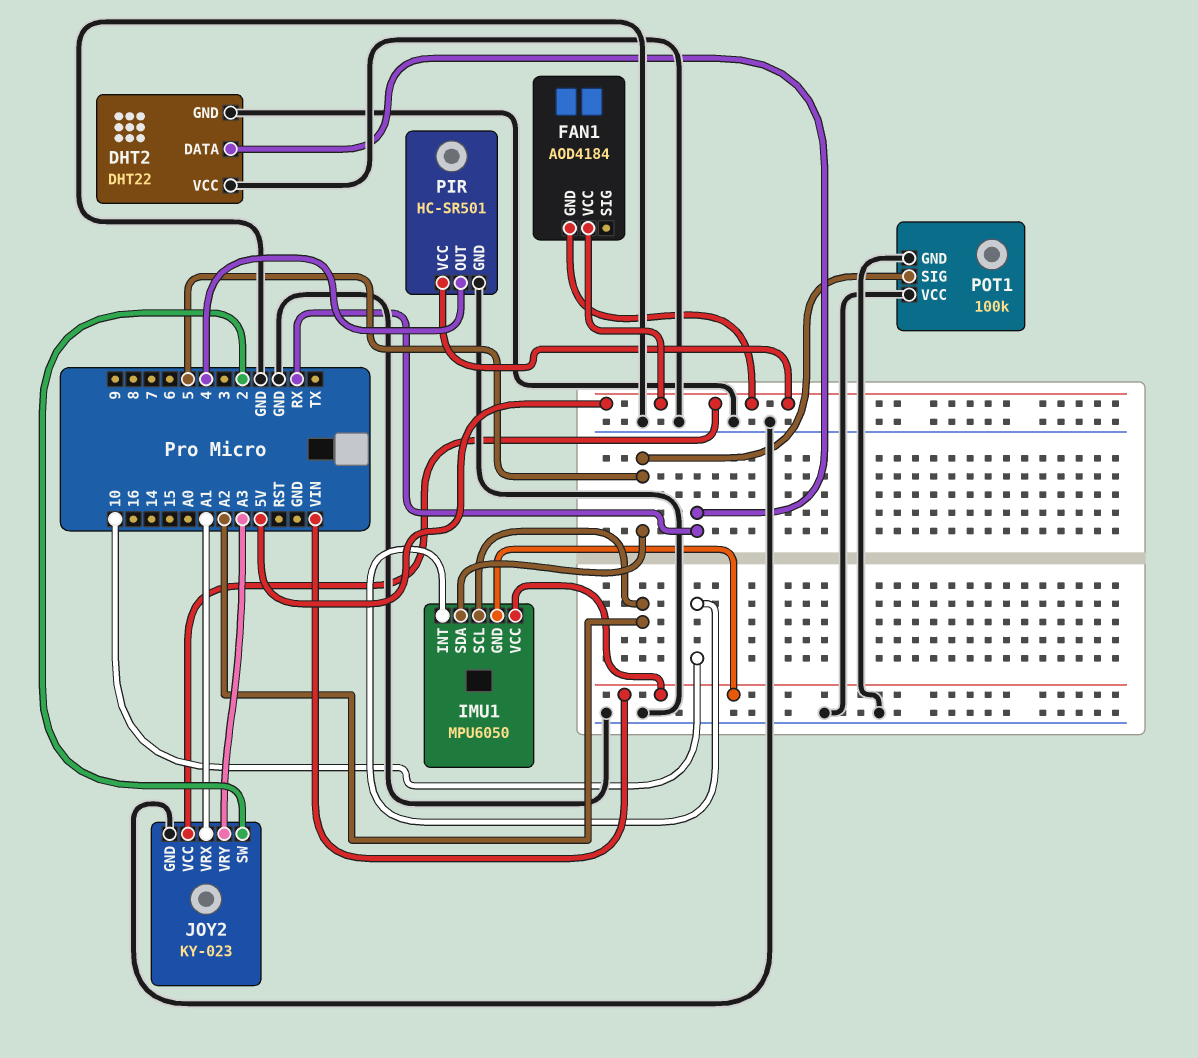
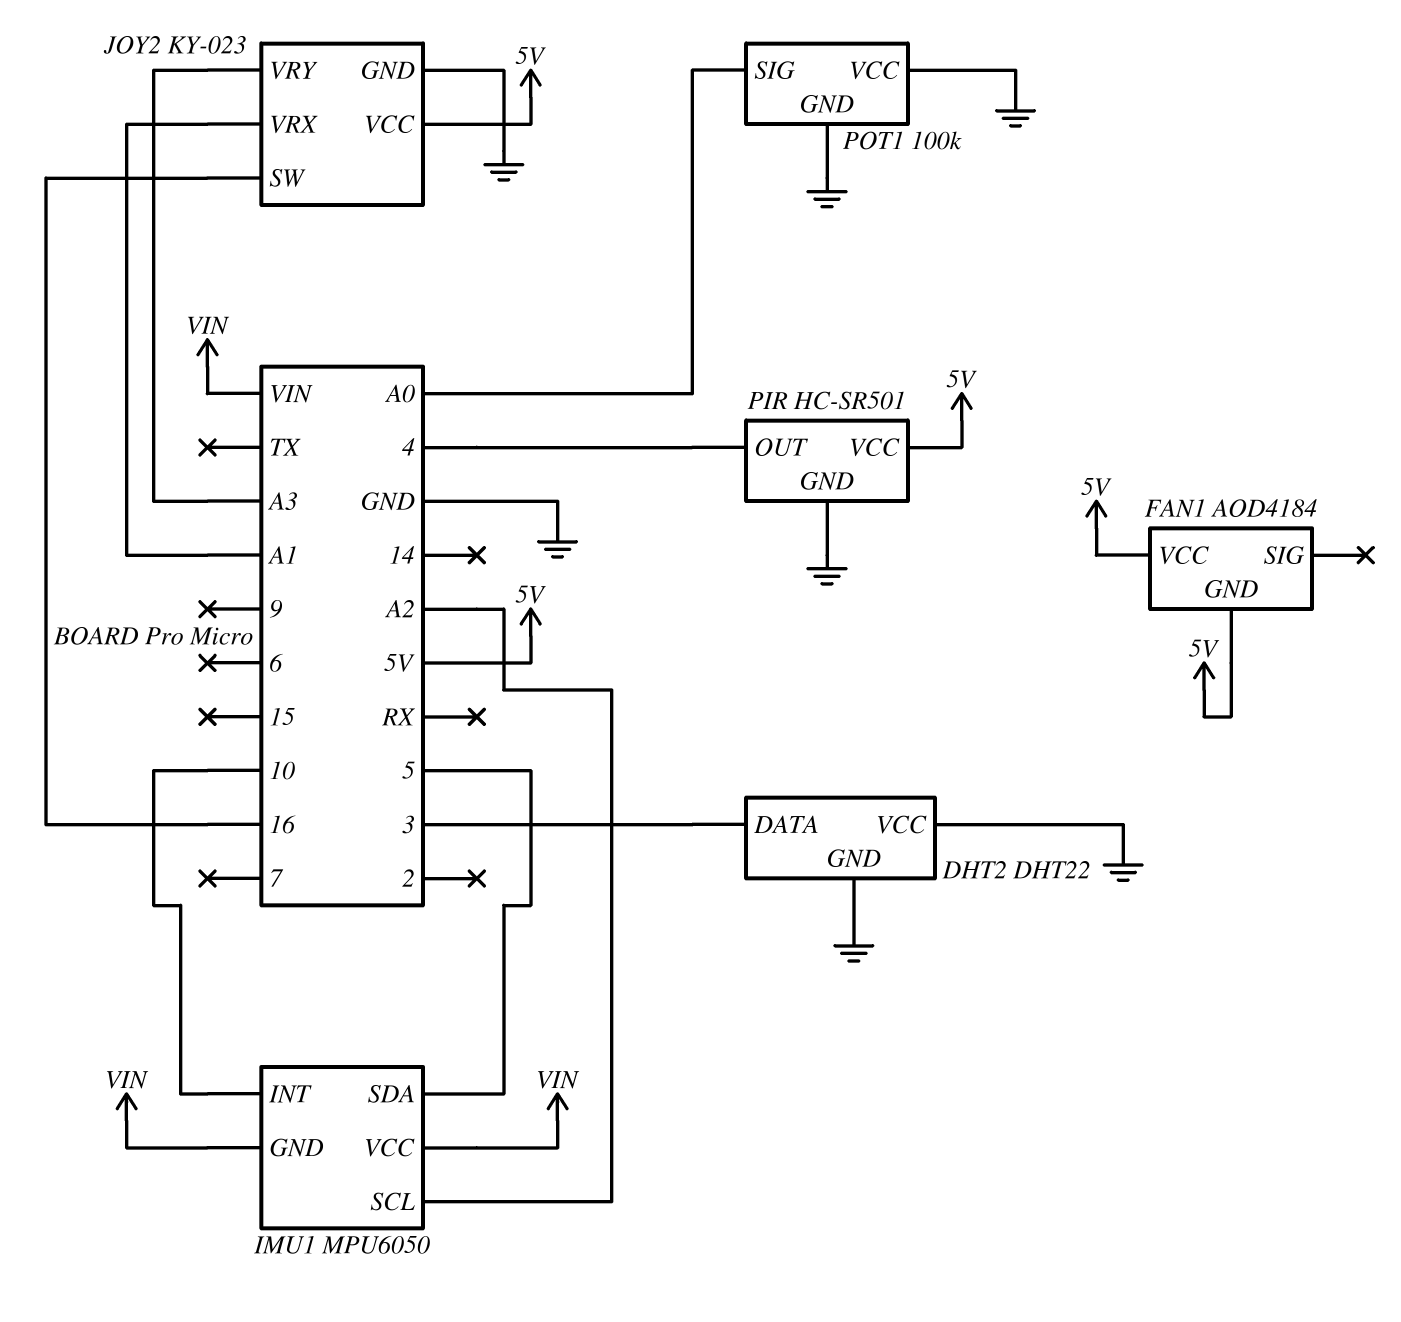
DHT2 pin DATA: RX -> 3
JOY2 pin SW: 2 -> 16
POT1 pin SIG: 5 -> A0

